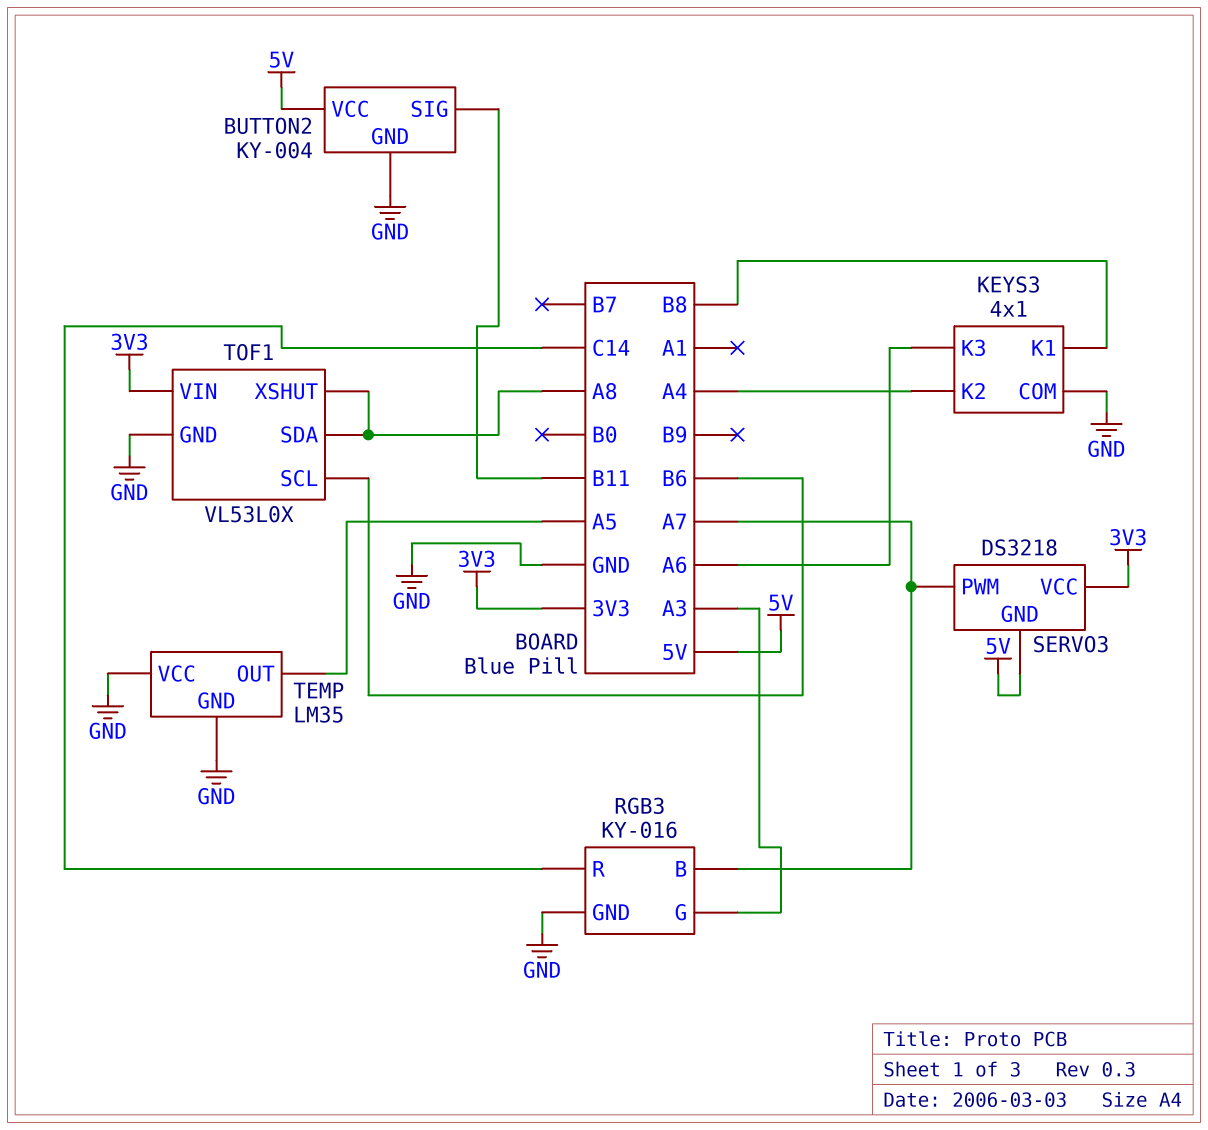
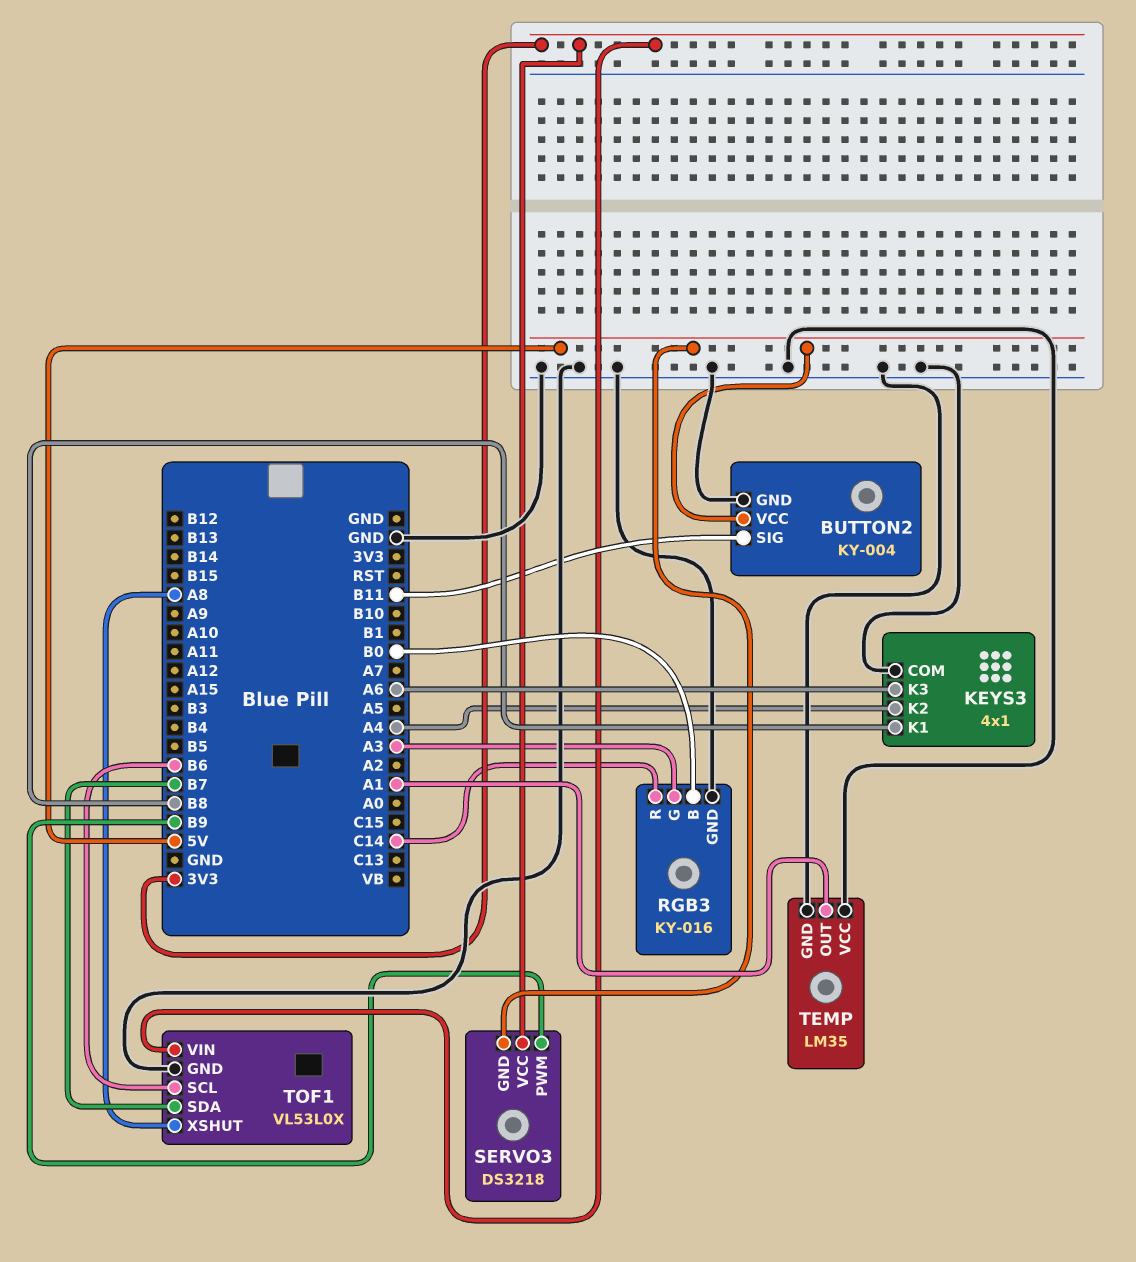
RGB3 pin B: A7 -> B0
SERVO3 pin PWM: A7 -> B9
TEMP pin OUT: A5 -> A1
TOF1 pin SDA: A8 -> B7

